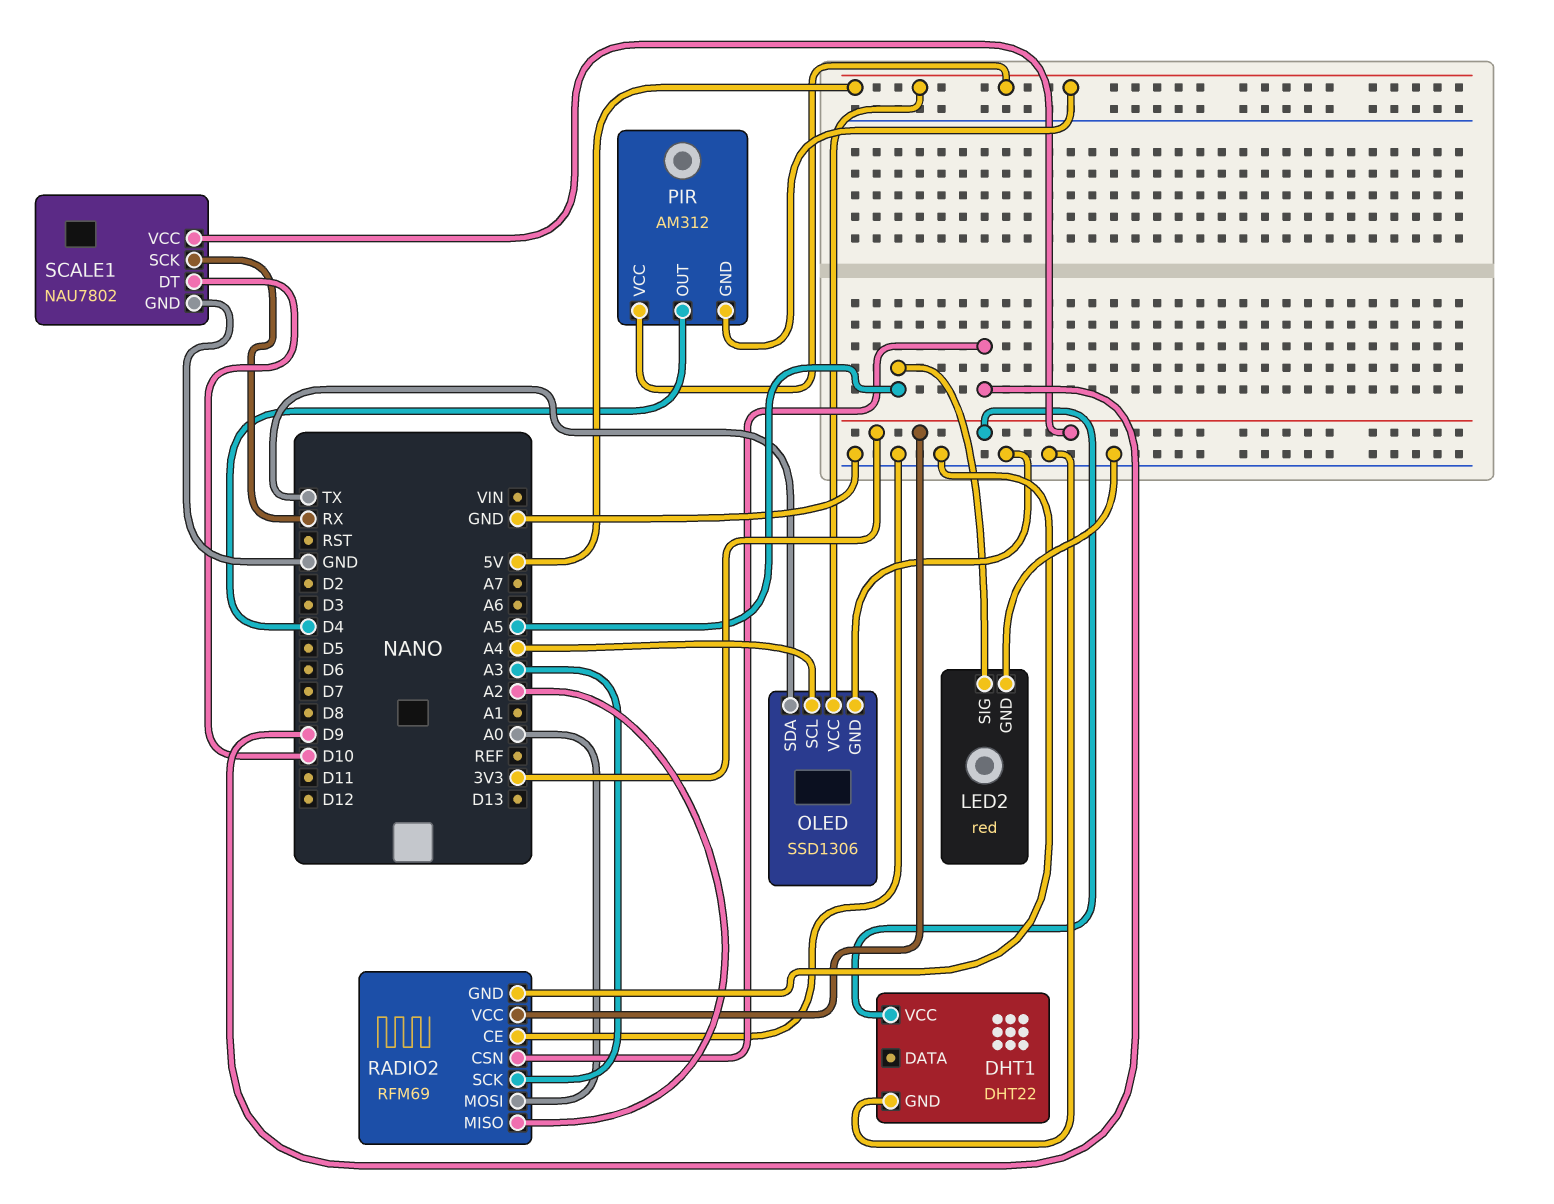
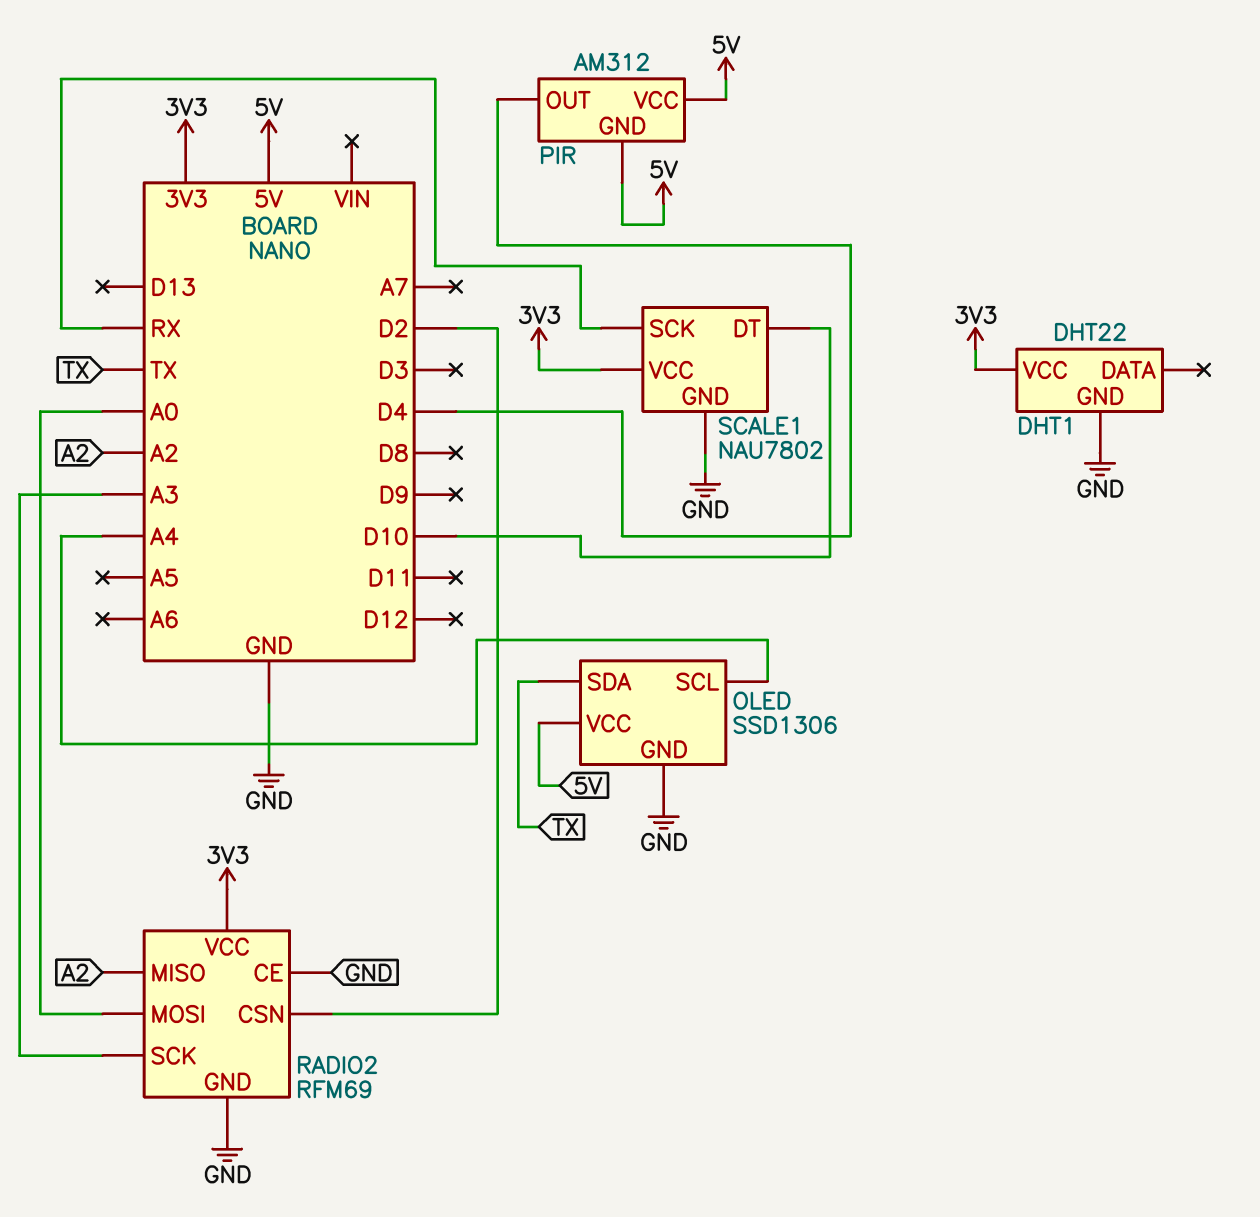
LED2: red -> none
LED2 pin GND: GND -> none
LED2 pin SIG: A5 -> none
RADIO2 pin CSN: D9 -> D2

